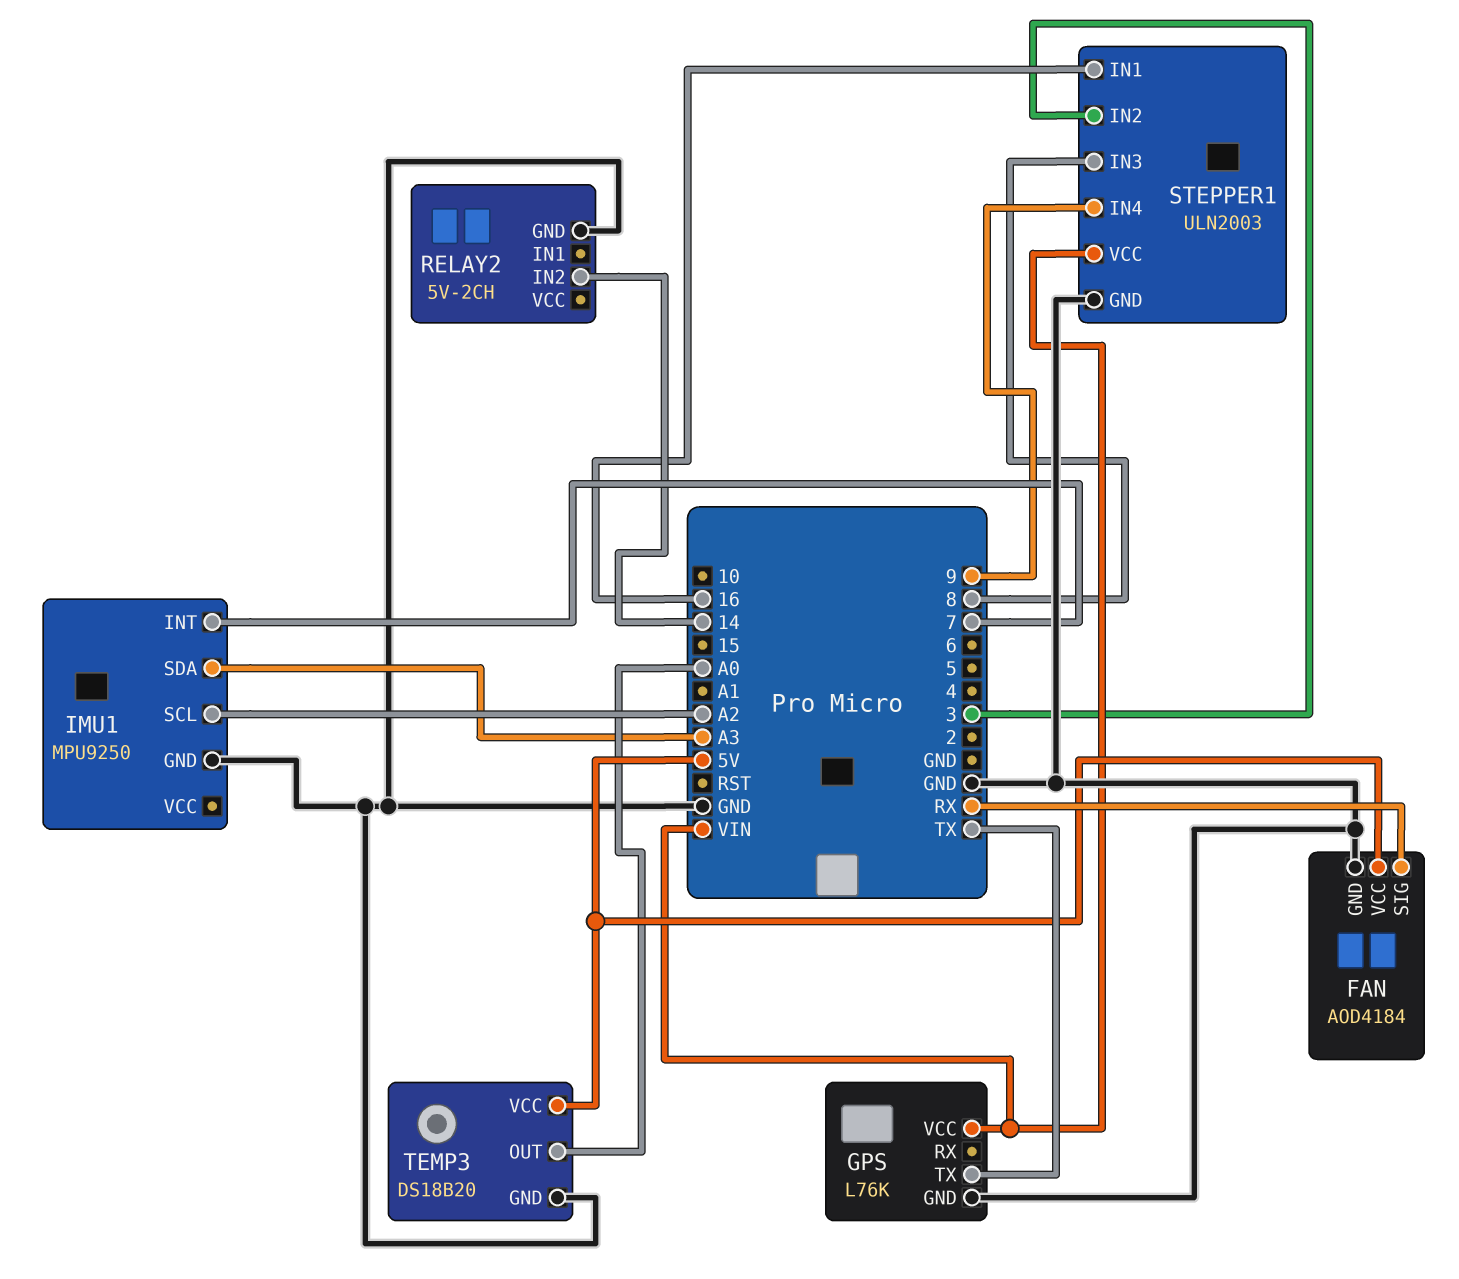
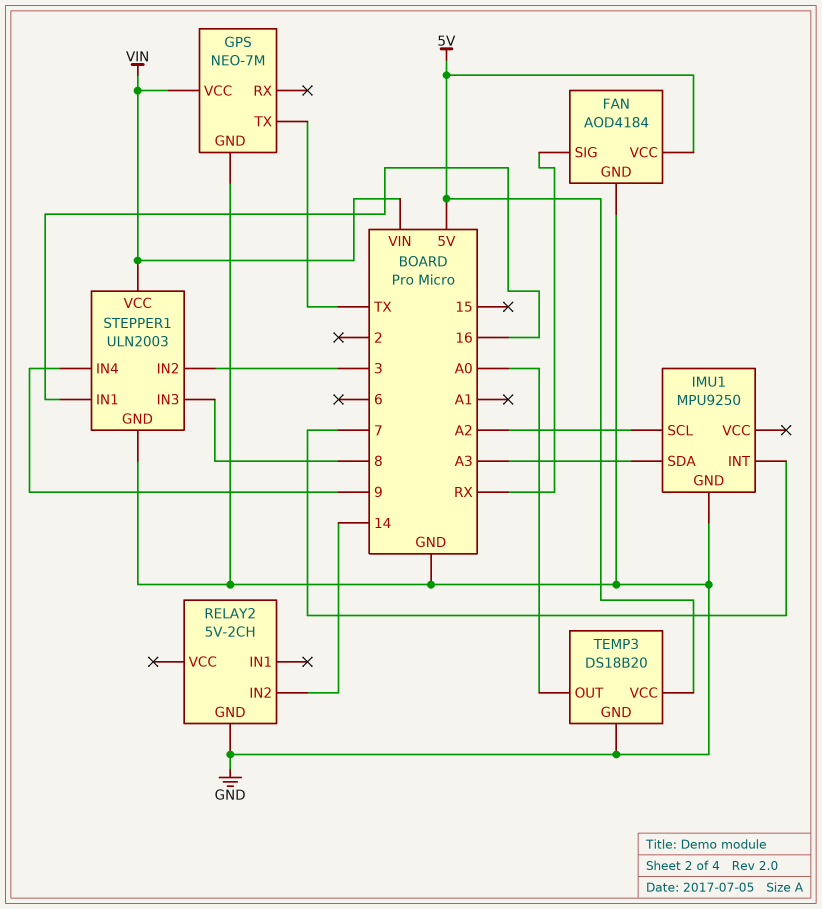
GPS: L76K -> NEO-7M

